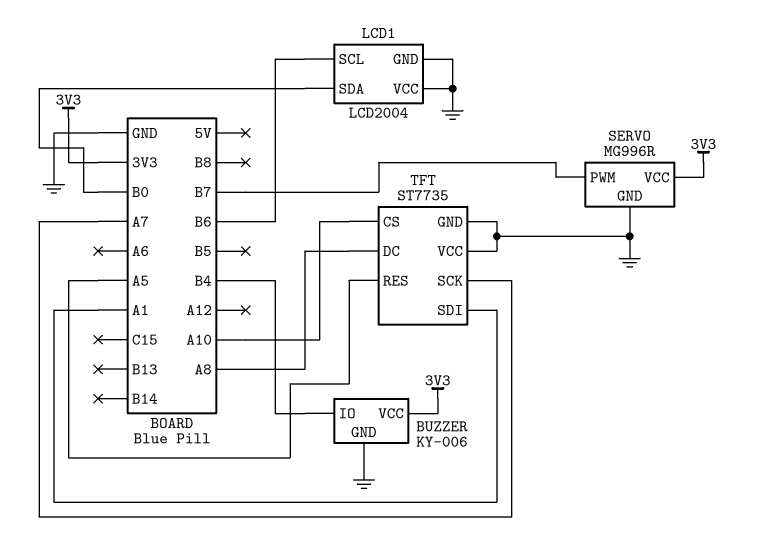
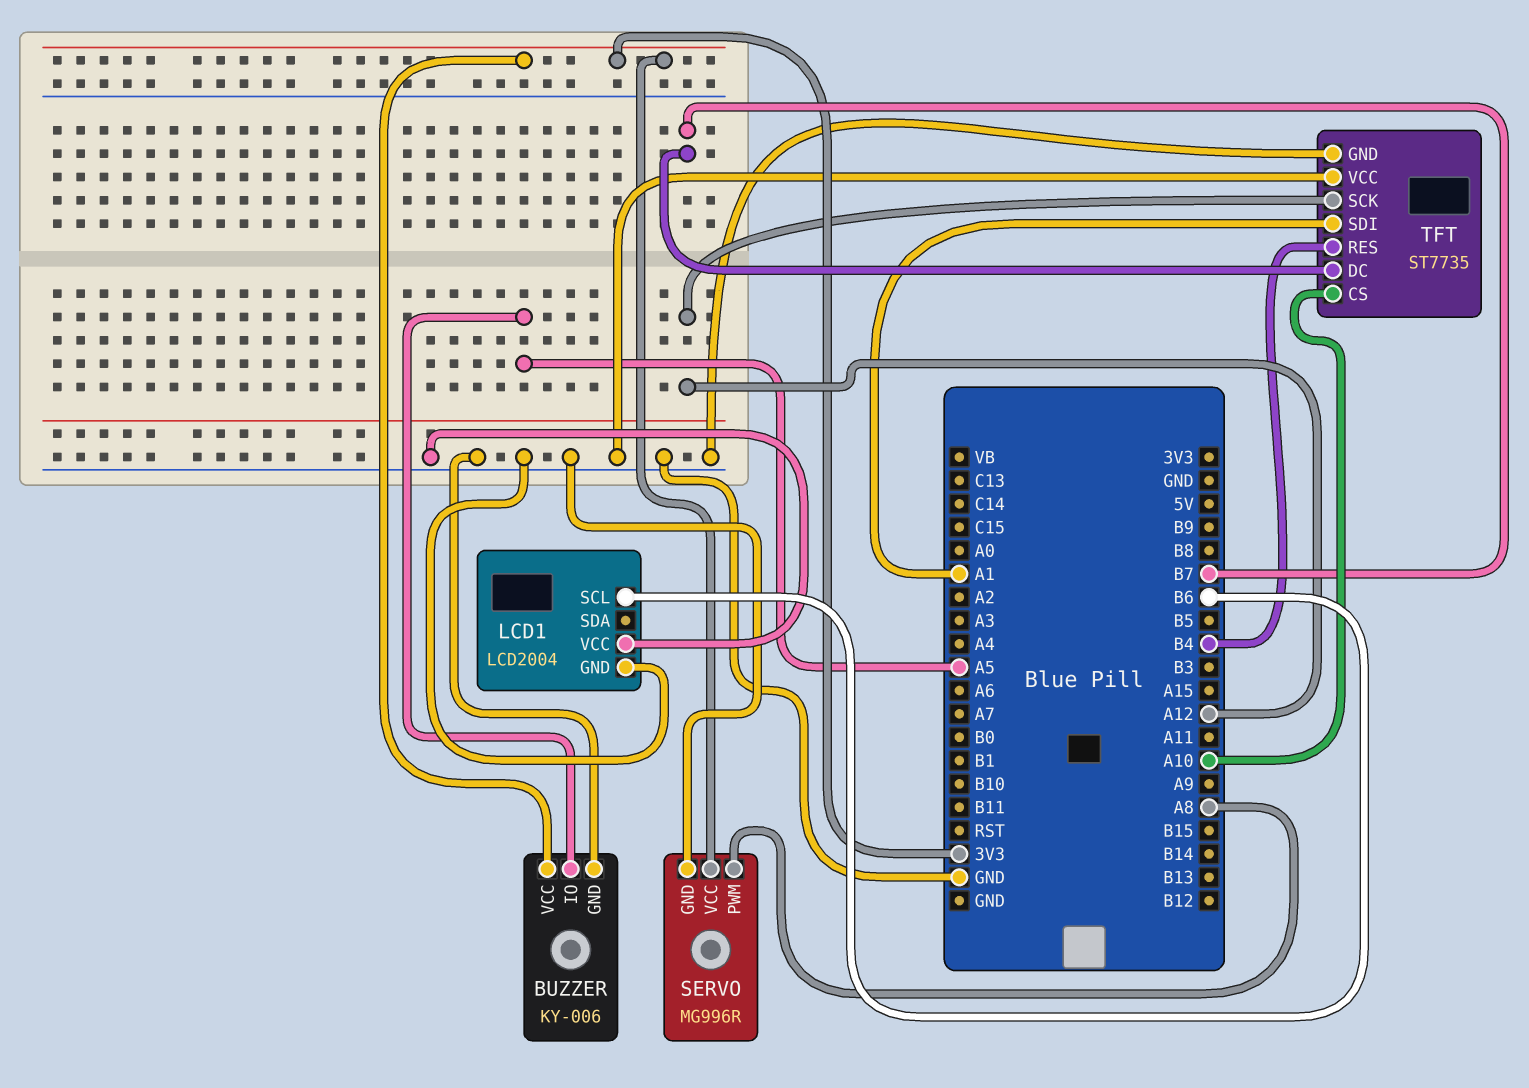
BUZZER pin IO: B4 -> A5
LCD1 pin SDA: B0 -> none
SERVO pin PWM: B7 -> A8
TFT pin DC: A8 -> B7
TFT pin RES: A5 -> B4
TFT pin SCK: A7 -> A12

